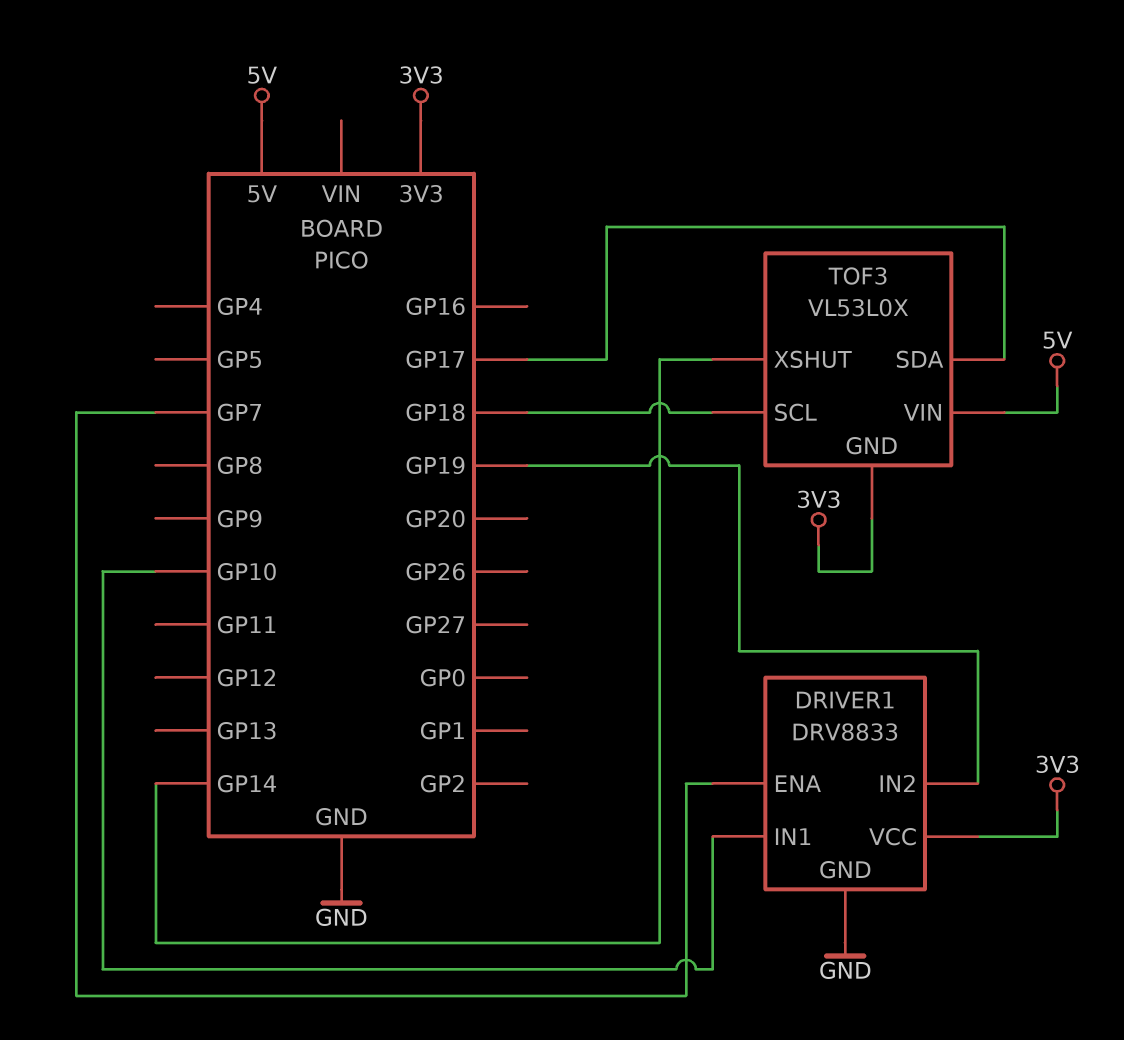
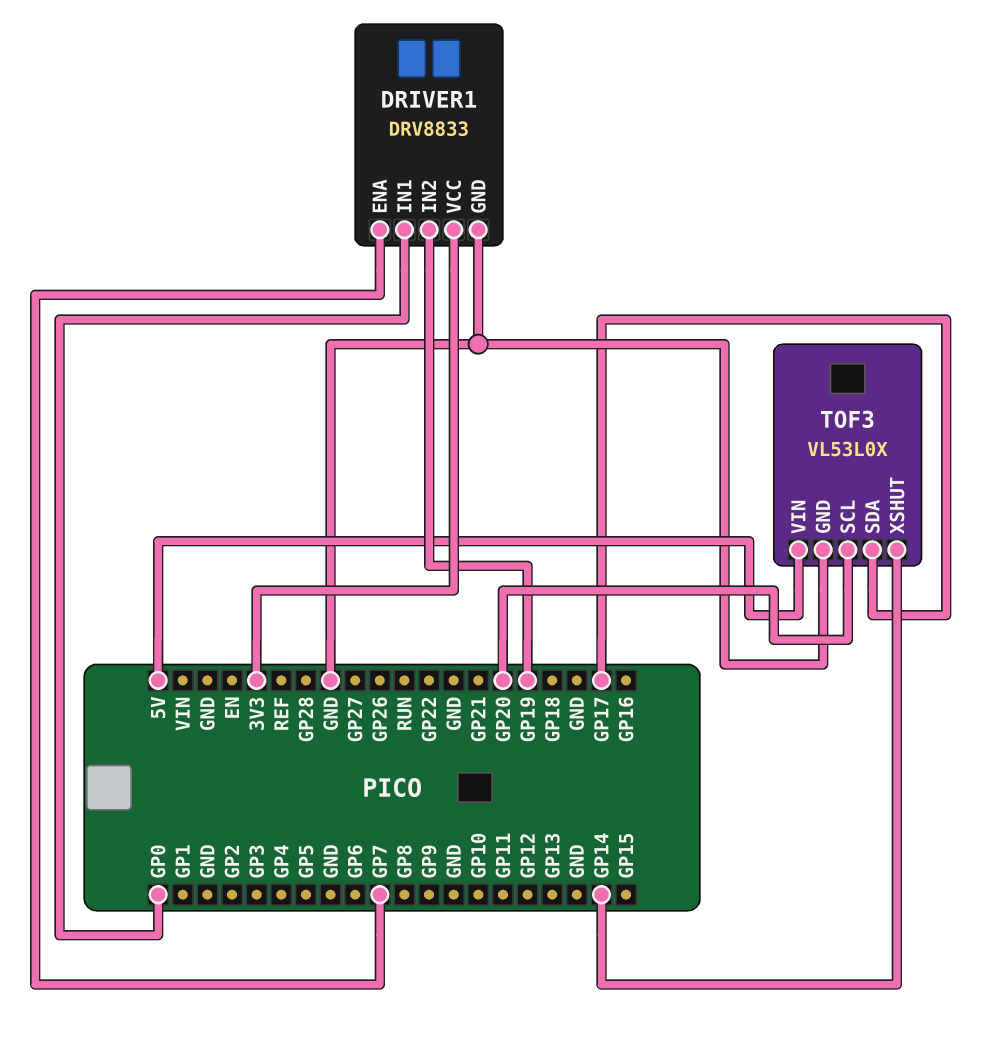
DRIVER1 pin IN1: GP10 -> GP0
TOF3 pin GND: 3V3 -> GND
TOF3 pin SCL: GP18 -> GP20

